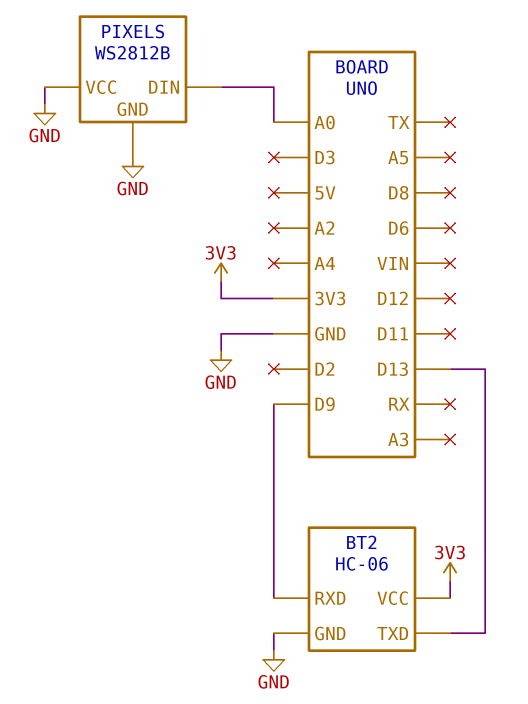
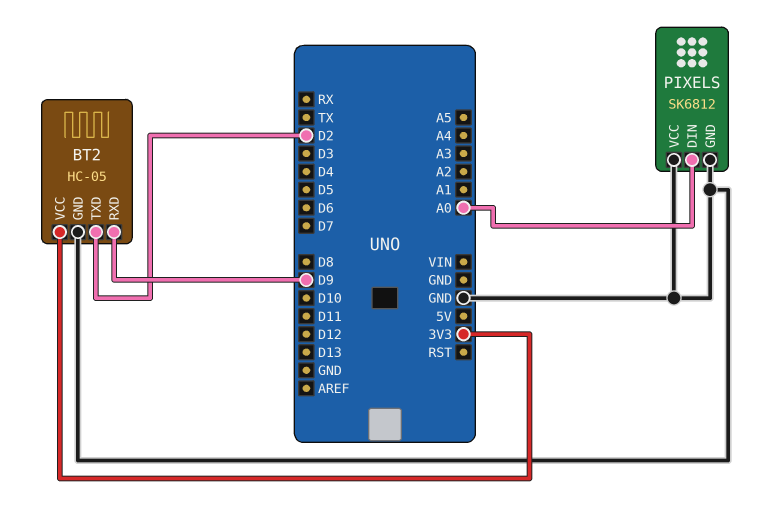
BT2: HC-06 -> HC-05
BT2 pin TXD: D13 -> D2
PIXELS: WS2812B -> SK6812

